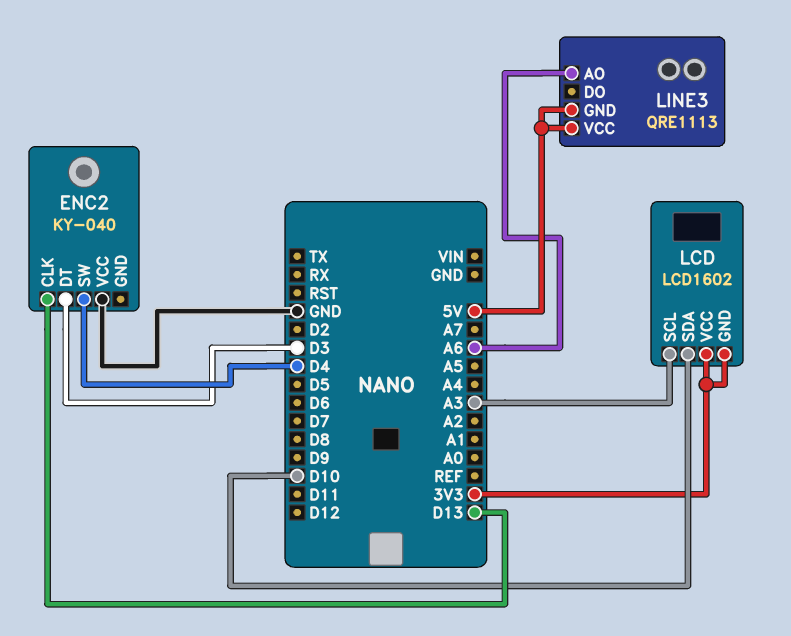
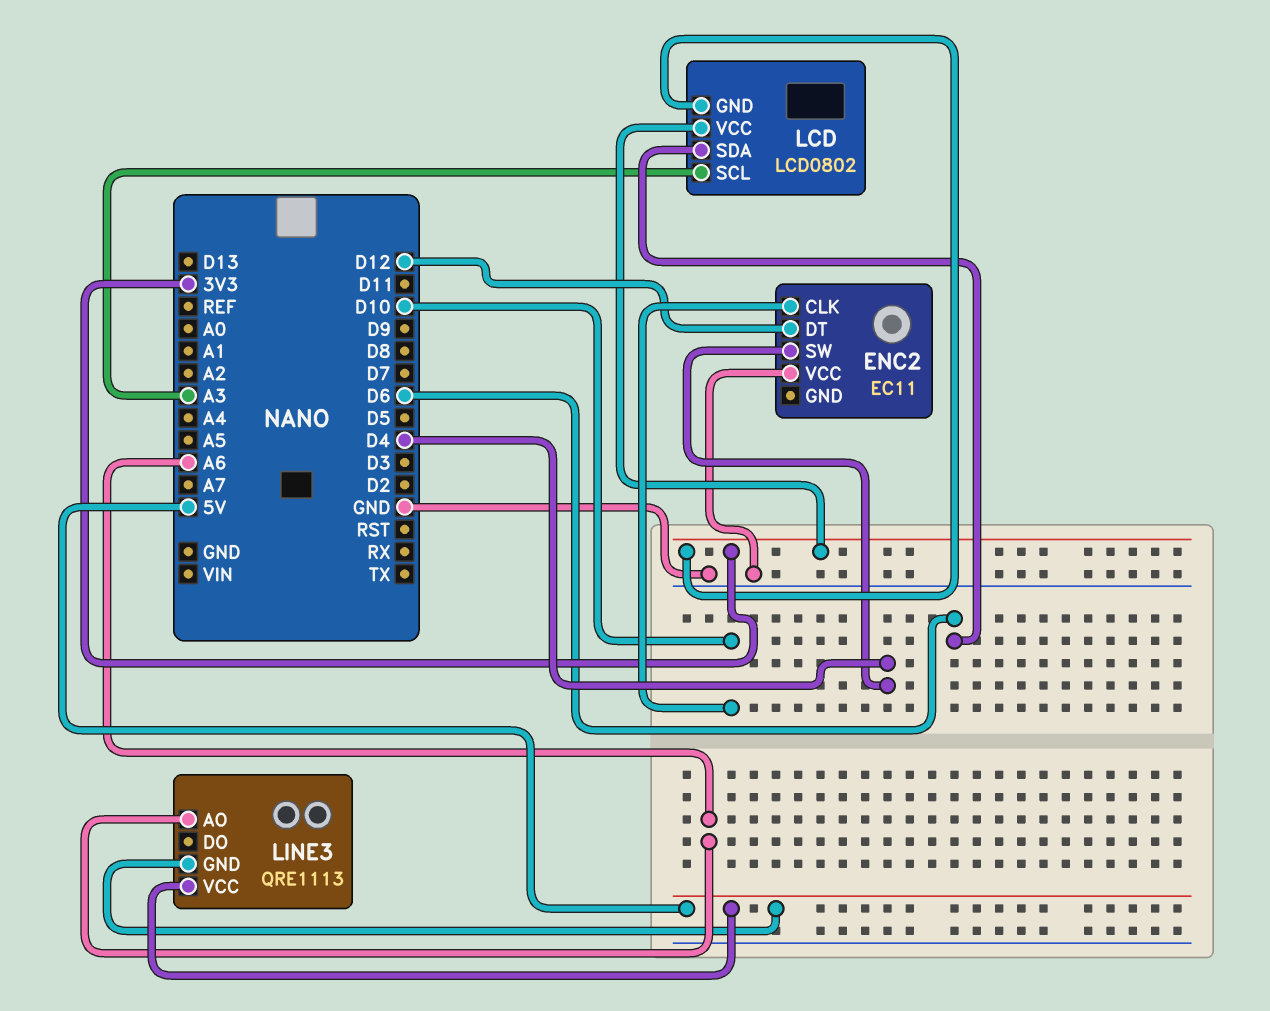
ENC2: KY-040 -> EC11
ENC2 pin CLK: D13 -> D10
ENC2 pin DT: D3 -> D12
LCD: LCD1602 -> LCD0802
LCD pin SDA: D10 -> D6

